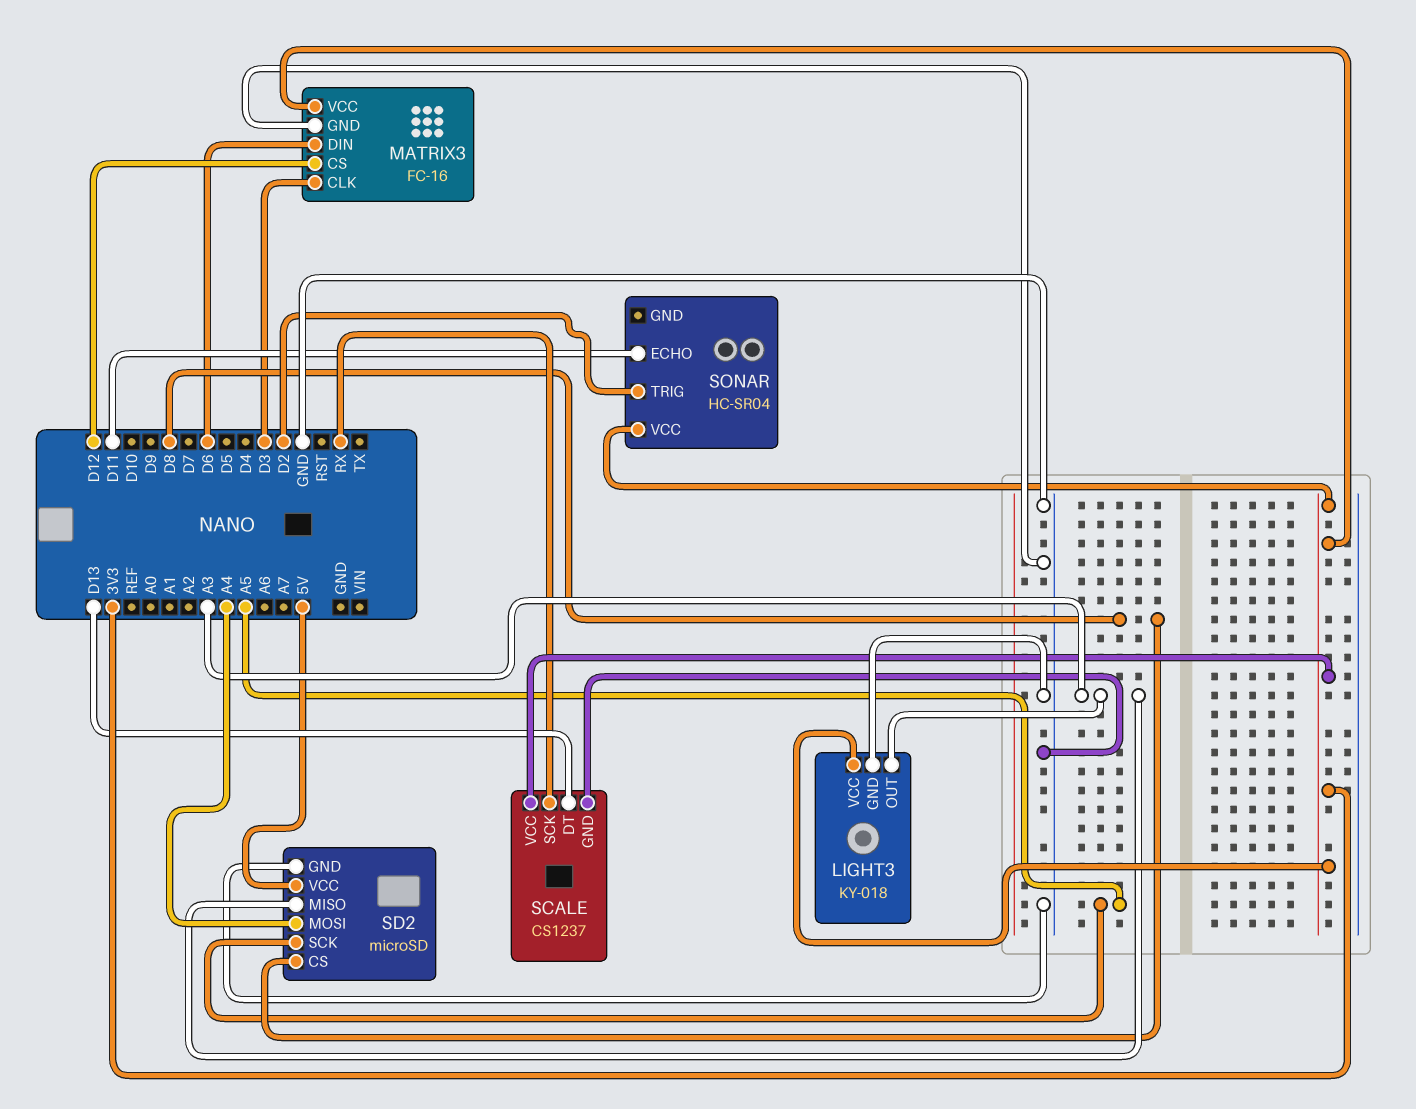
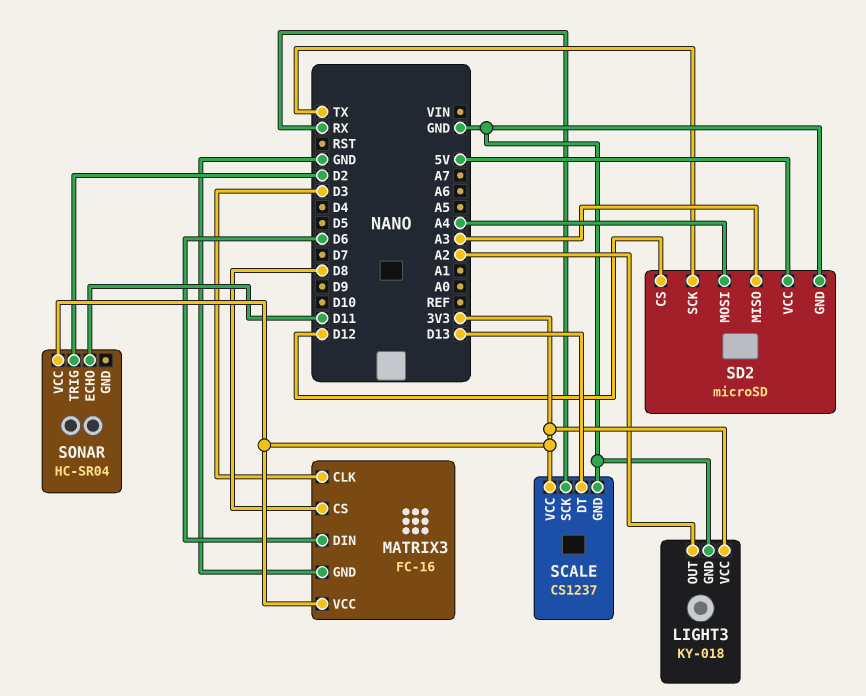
LIGHT3 pin OUT: A3 -> A2
MATRIX3 pin CS: D12 -> D8
SD2 pin CS: D8 -> D12
SD2 pin SCK: A5 -> TX

